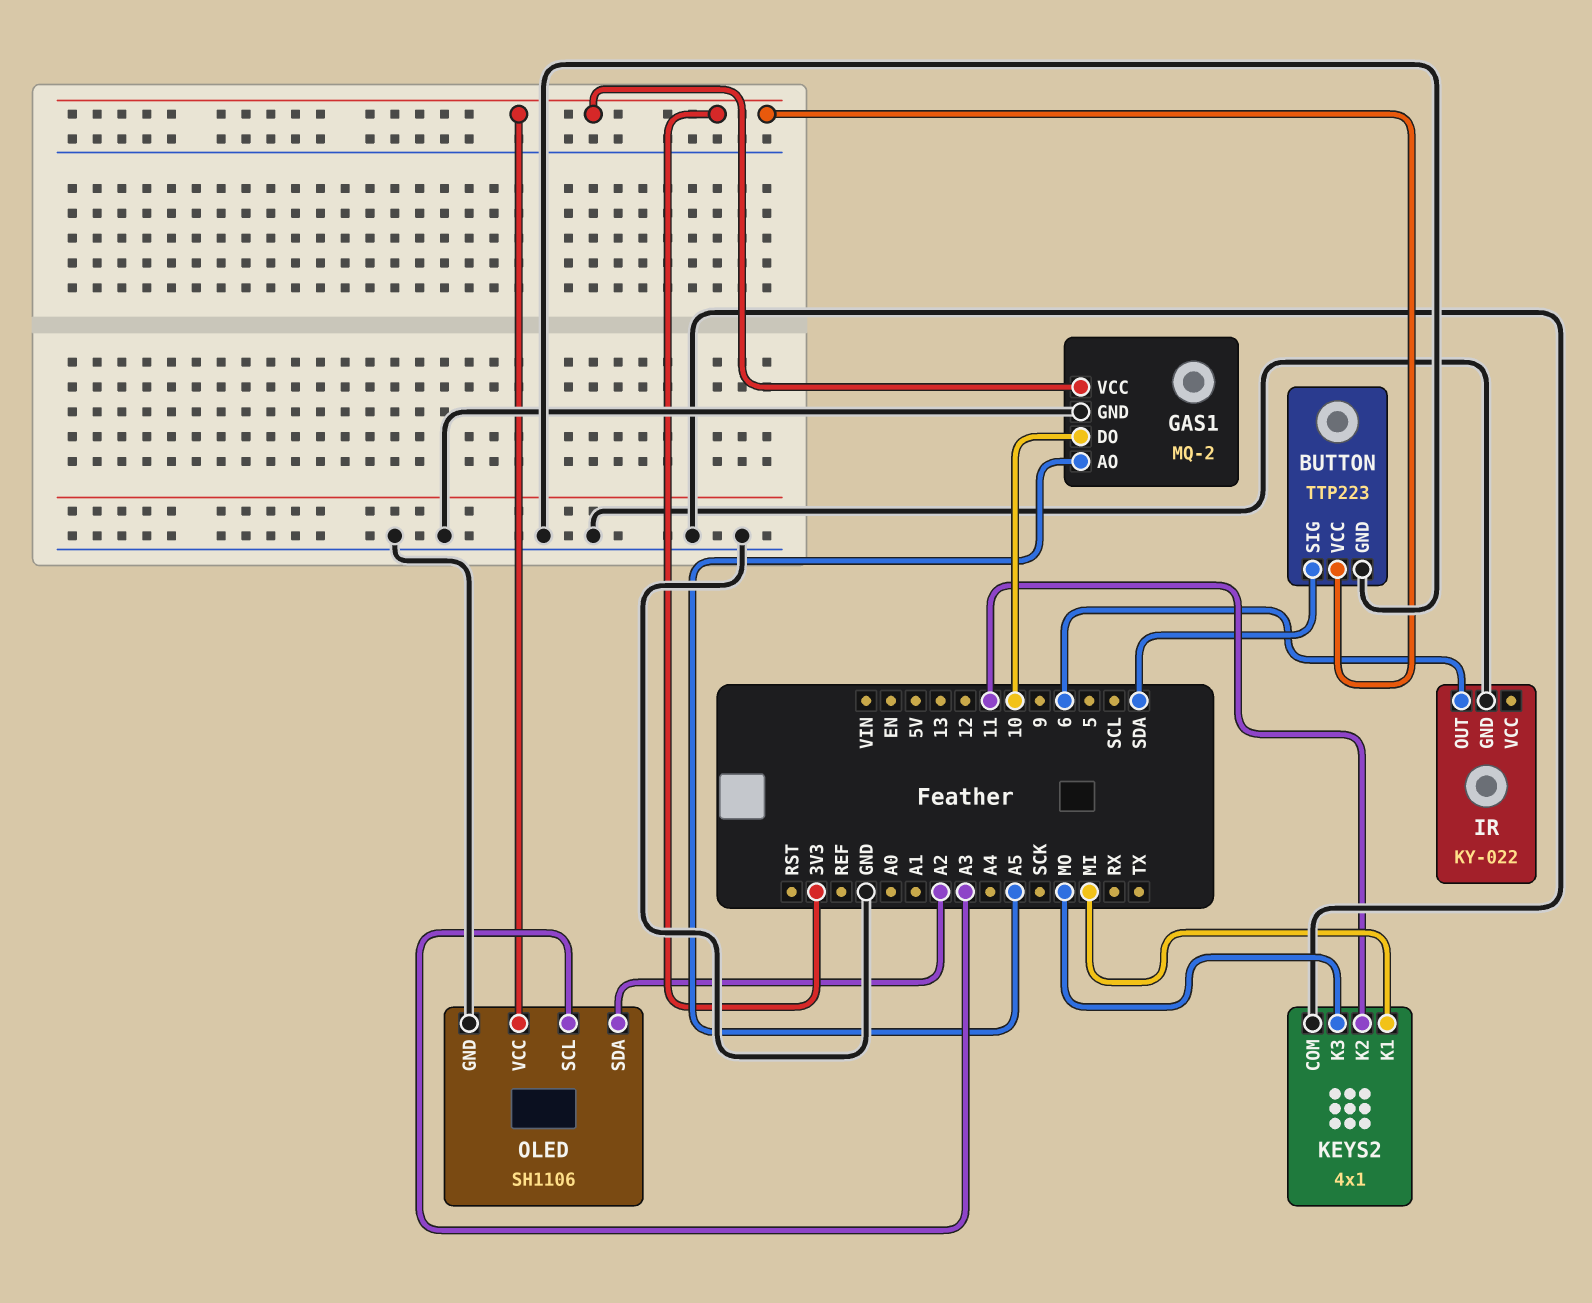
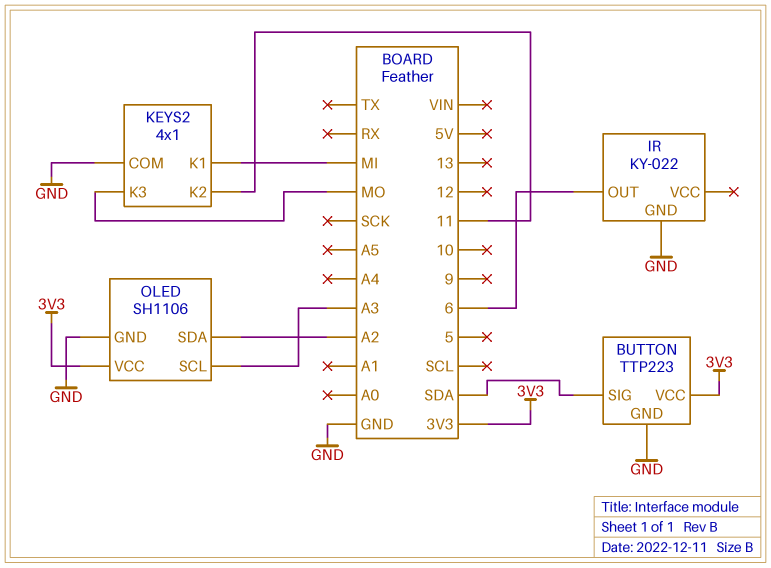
GAS1: MQ-2 -> none
GAS1 pin AO: A5 -> none
GAS1 pin DO: 10 -> none
GAS1 pin GND: GND -> none
GAS1 pin VCC: 3V3 -> none

